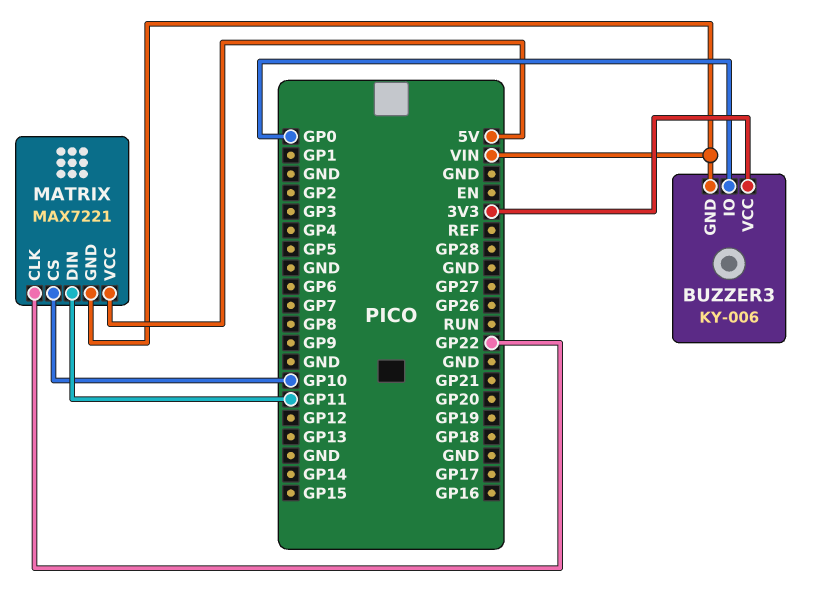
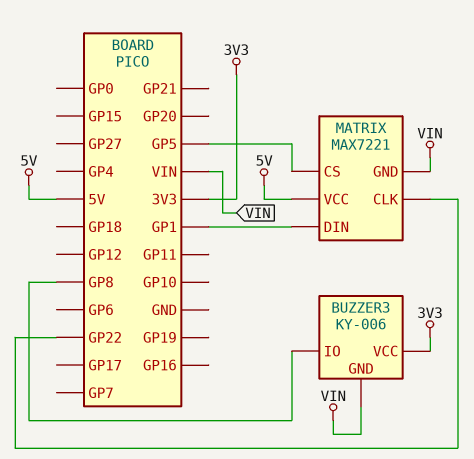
BUZZER3 pin IO: GP0 -> GP8
MATRIX pin CS: GP10 -> GP5
MATRIX pin DIN: GP11 -> GP1

